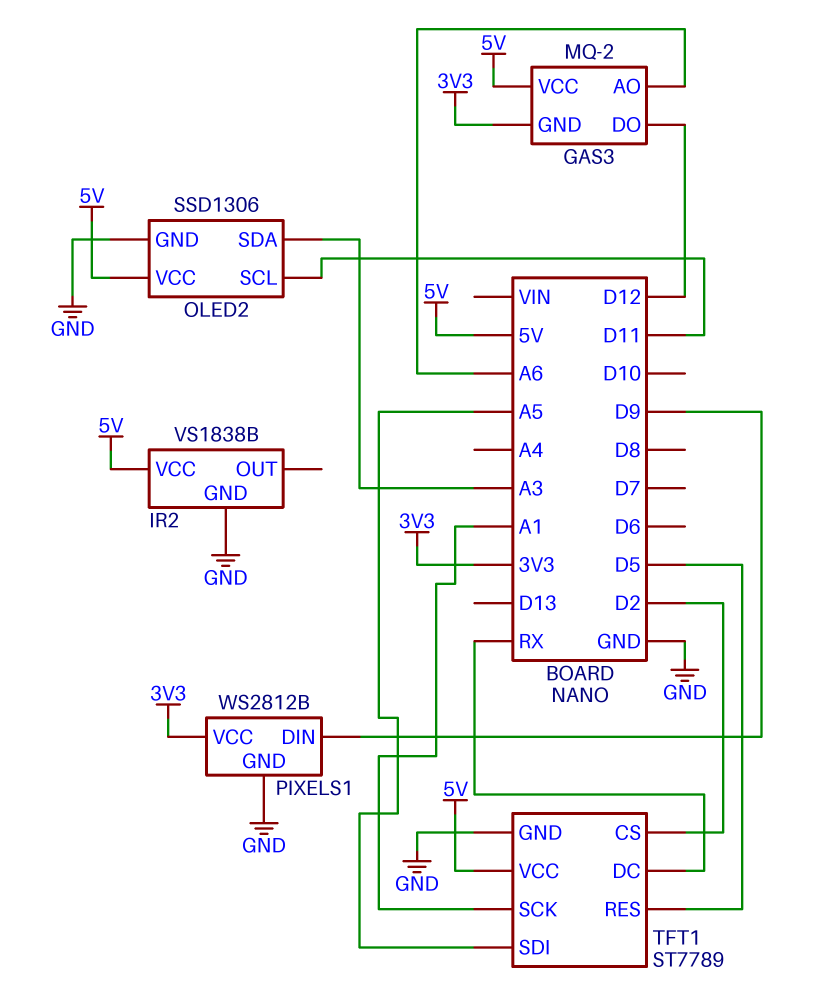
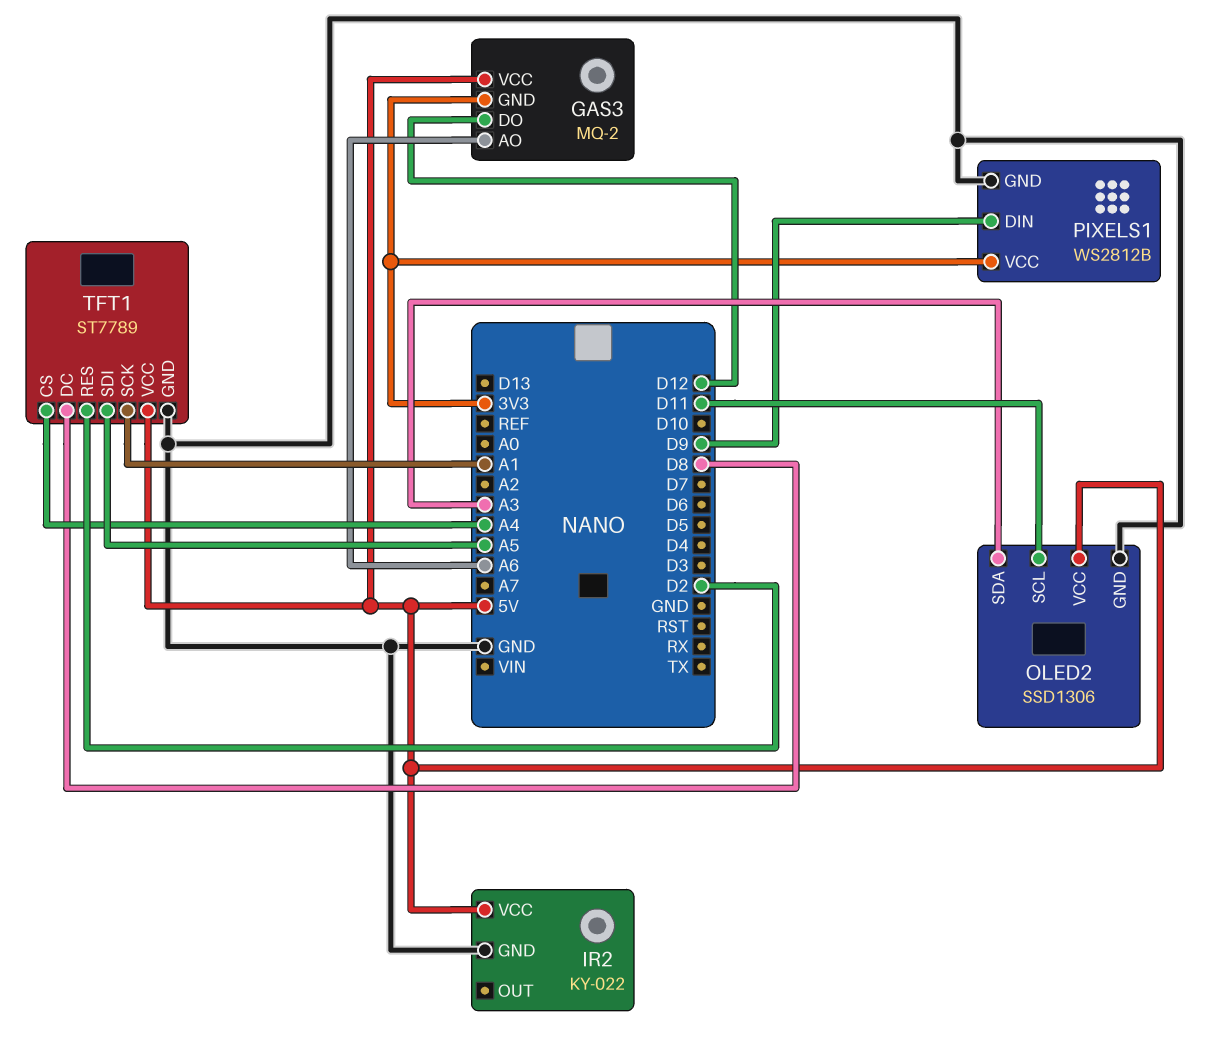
IR2: VS1838B -> KY-022
TFT1 pin CS: D2 -> A4
TFT1 pin DC: RX -> D8
TFT1 pin RES: D5 -> D2

